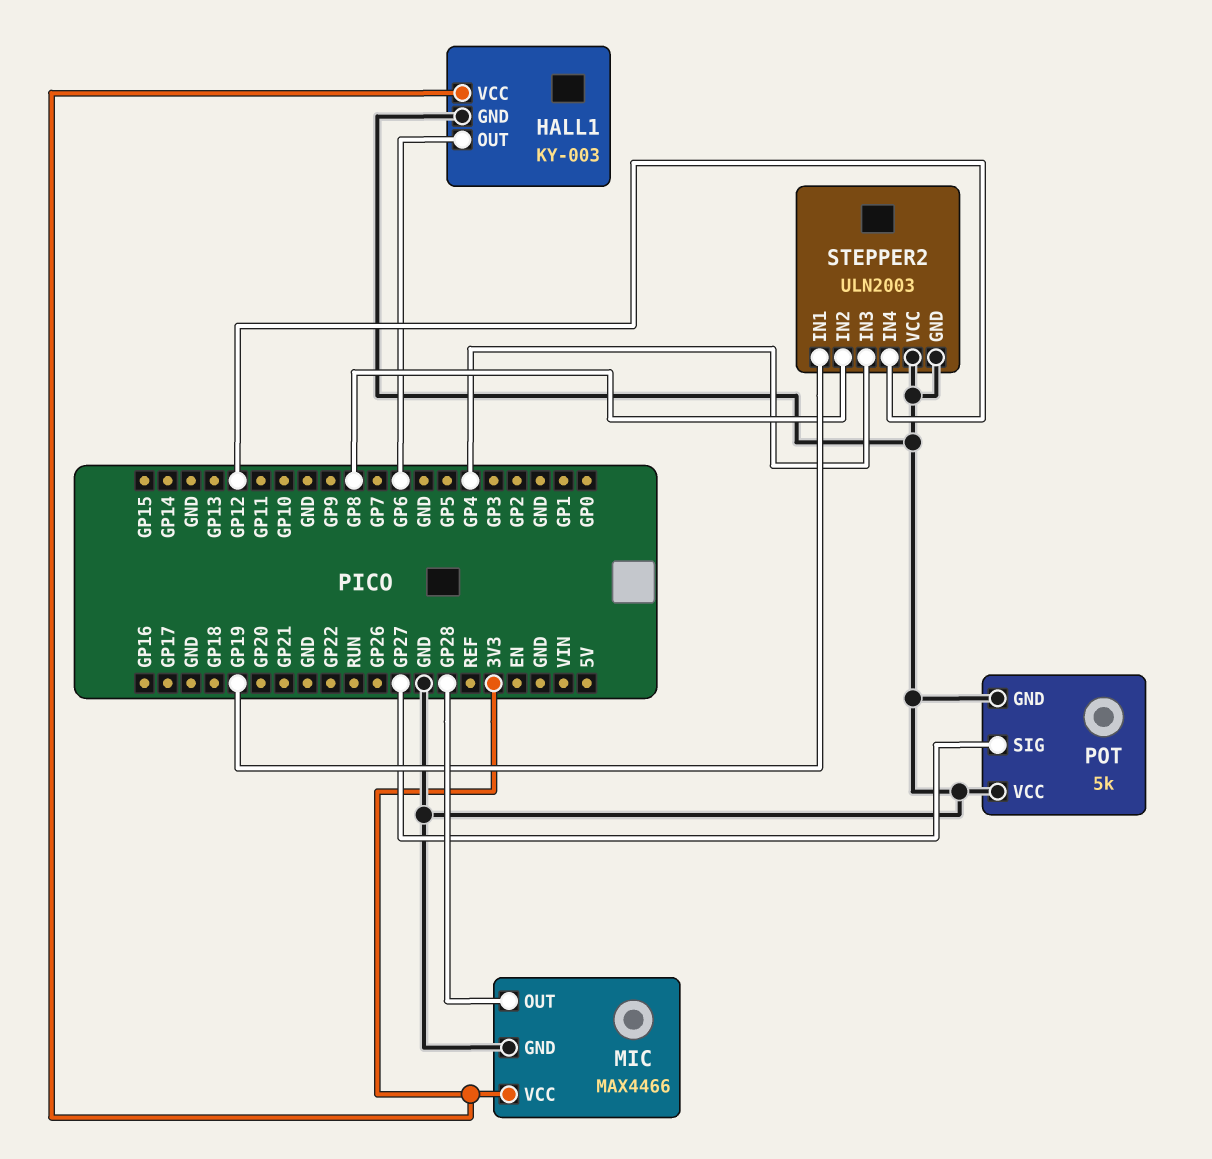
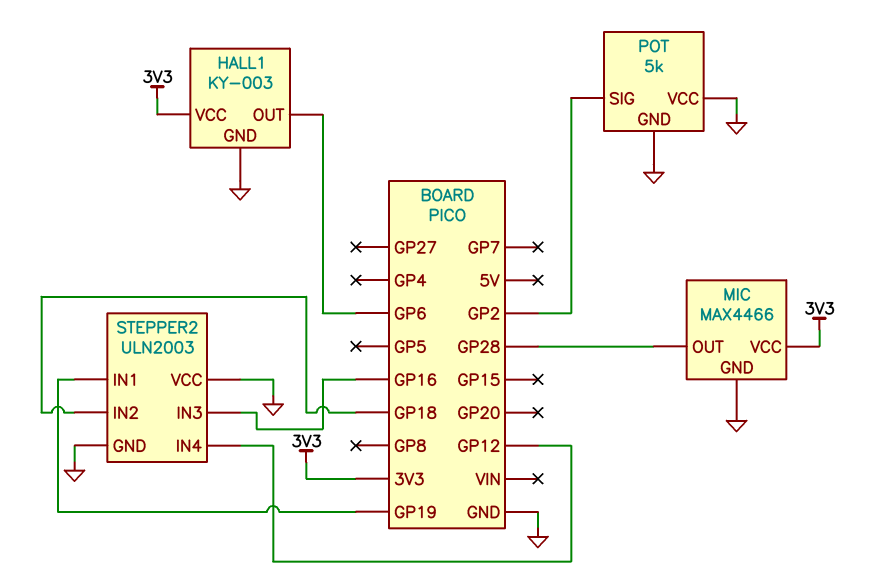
POT pin SIG: GP27 -> GP2
STEPPER2 pin IN2: GP8 -> GP18
STEPPER2 pin IN3: GP4 -> GP16

